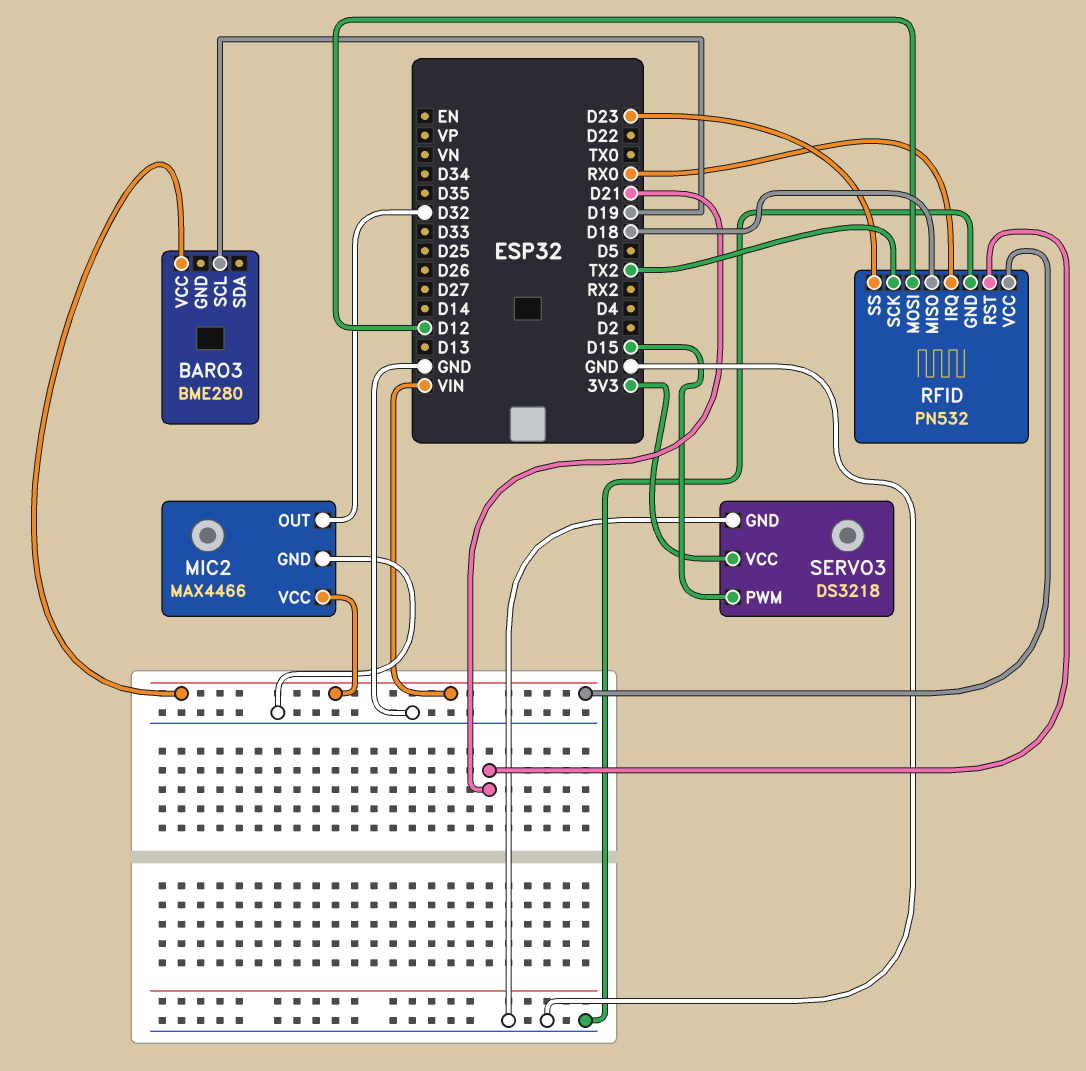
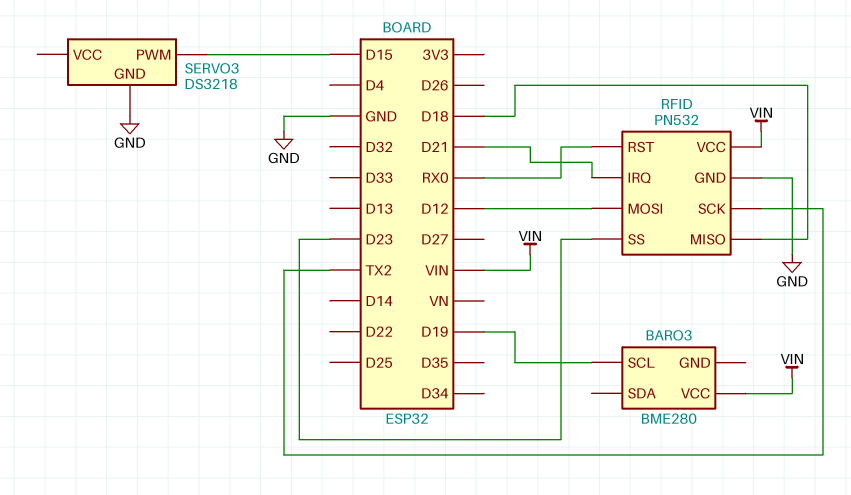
MIC2: MAX4466 -> none
MIC2 pin GND: GND -> none
MIC2 pin OUT: D32 -> none
MIC2 pin VCC: VIN -> none
RFID pin IRQ: RX0 -> D21
RFID pin RST: D21 -> RX0
SERVO3 pin VCC: 3V3 -> none

